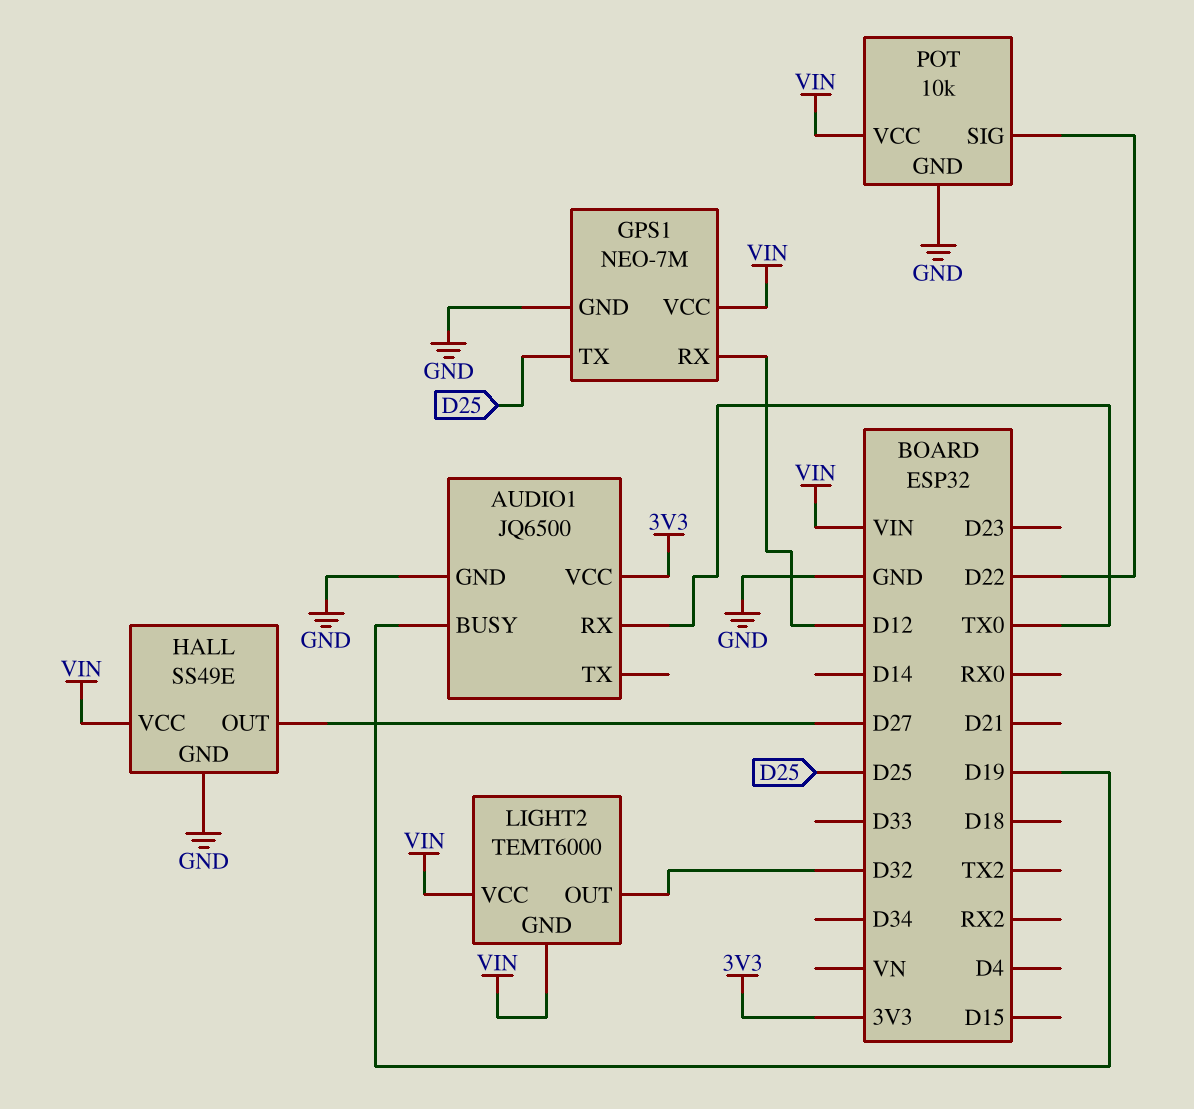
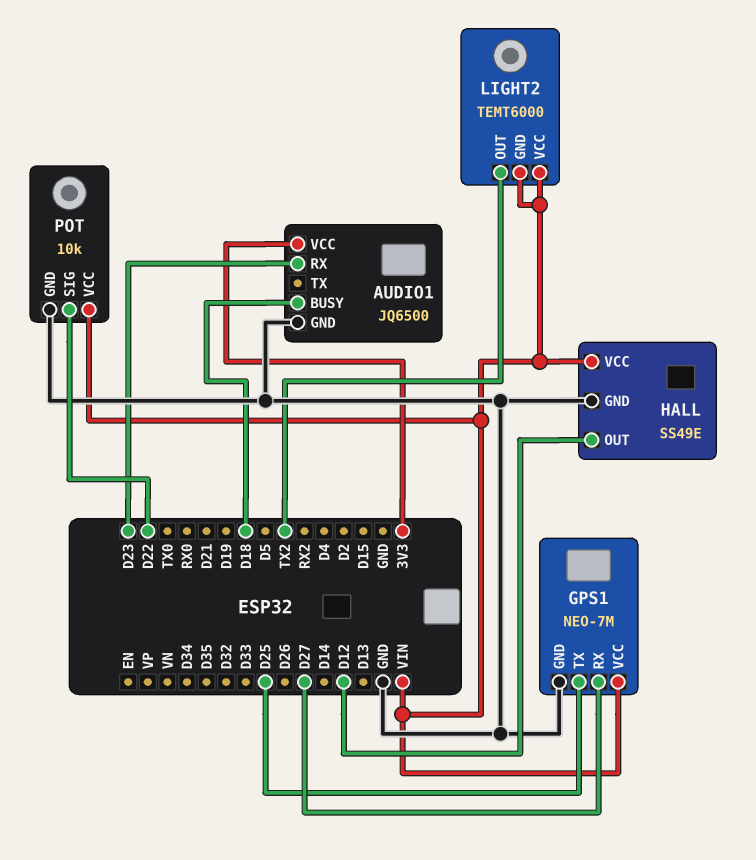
AUDIO1 pin BUSY: D19 -> D18
AUDIO1 pin RX: TX0 -> D23
GPS1 pin RX: D12 -> D27
HALL pin OUT: D27 -> D12
LIGHT2 pin OUT: D32 -> TX2

